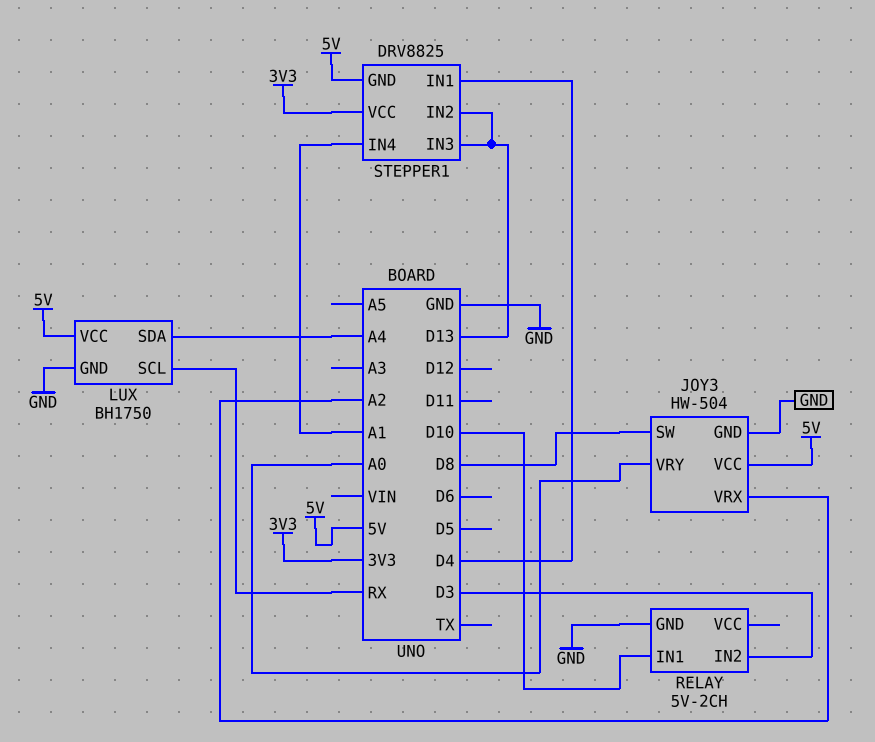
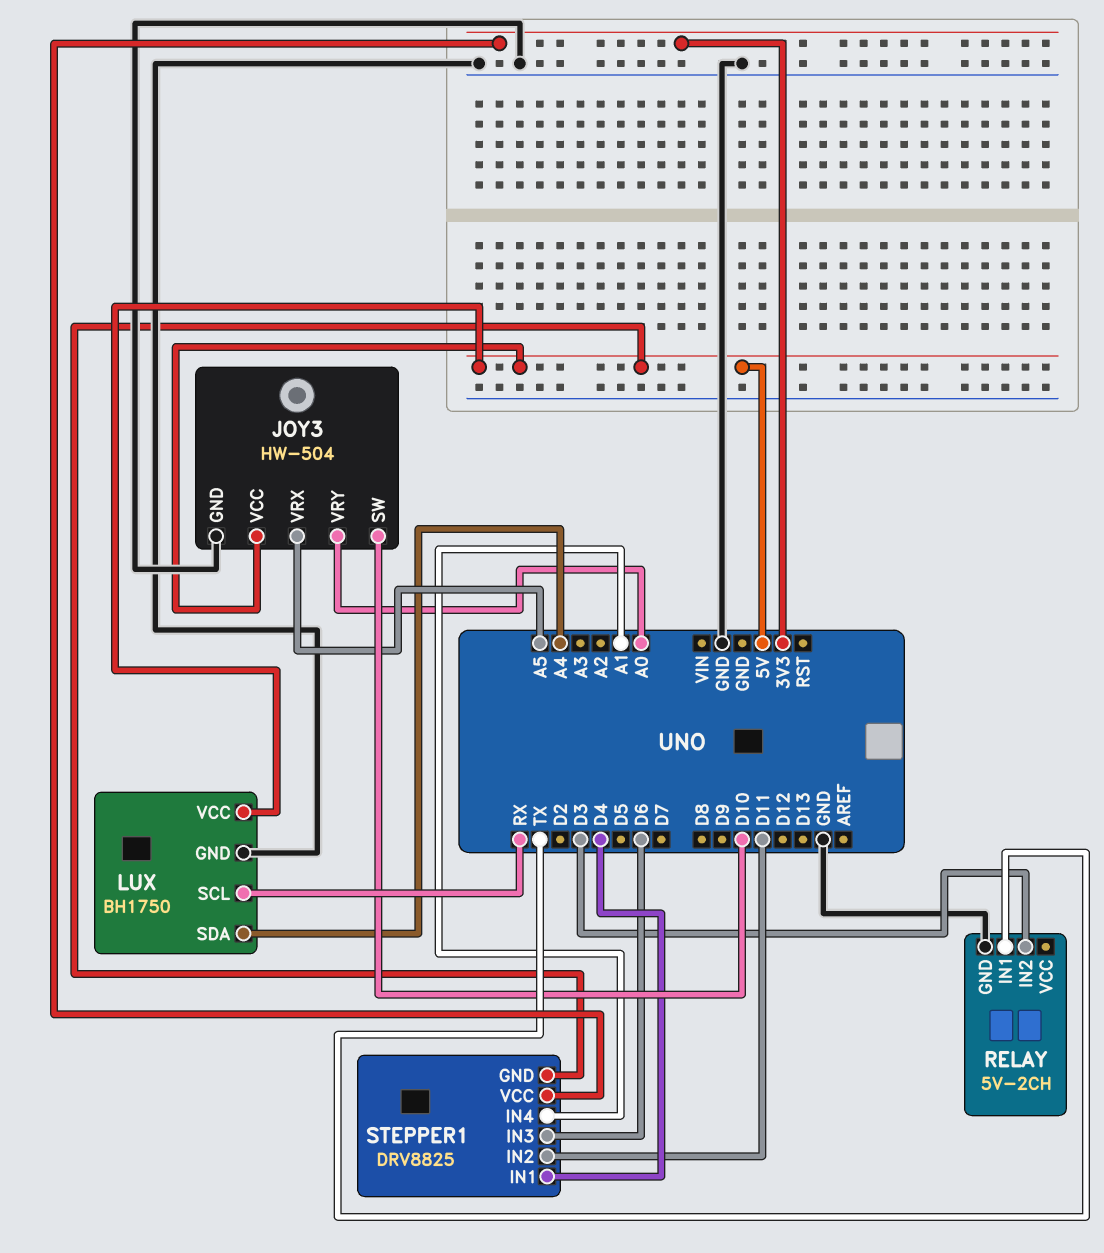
JOY3 pin SW: D8 -> D10
JOY3 pin VRX: A2 -> A5
RELAY pin IN1: D10 -> TX
STEPPER1 pin IN2: D13 -> D11
STEPPER1 pin IN3: D13 -> D6

